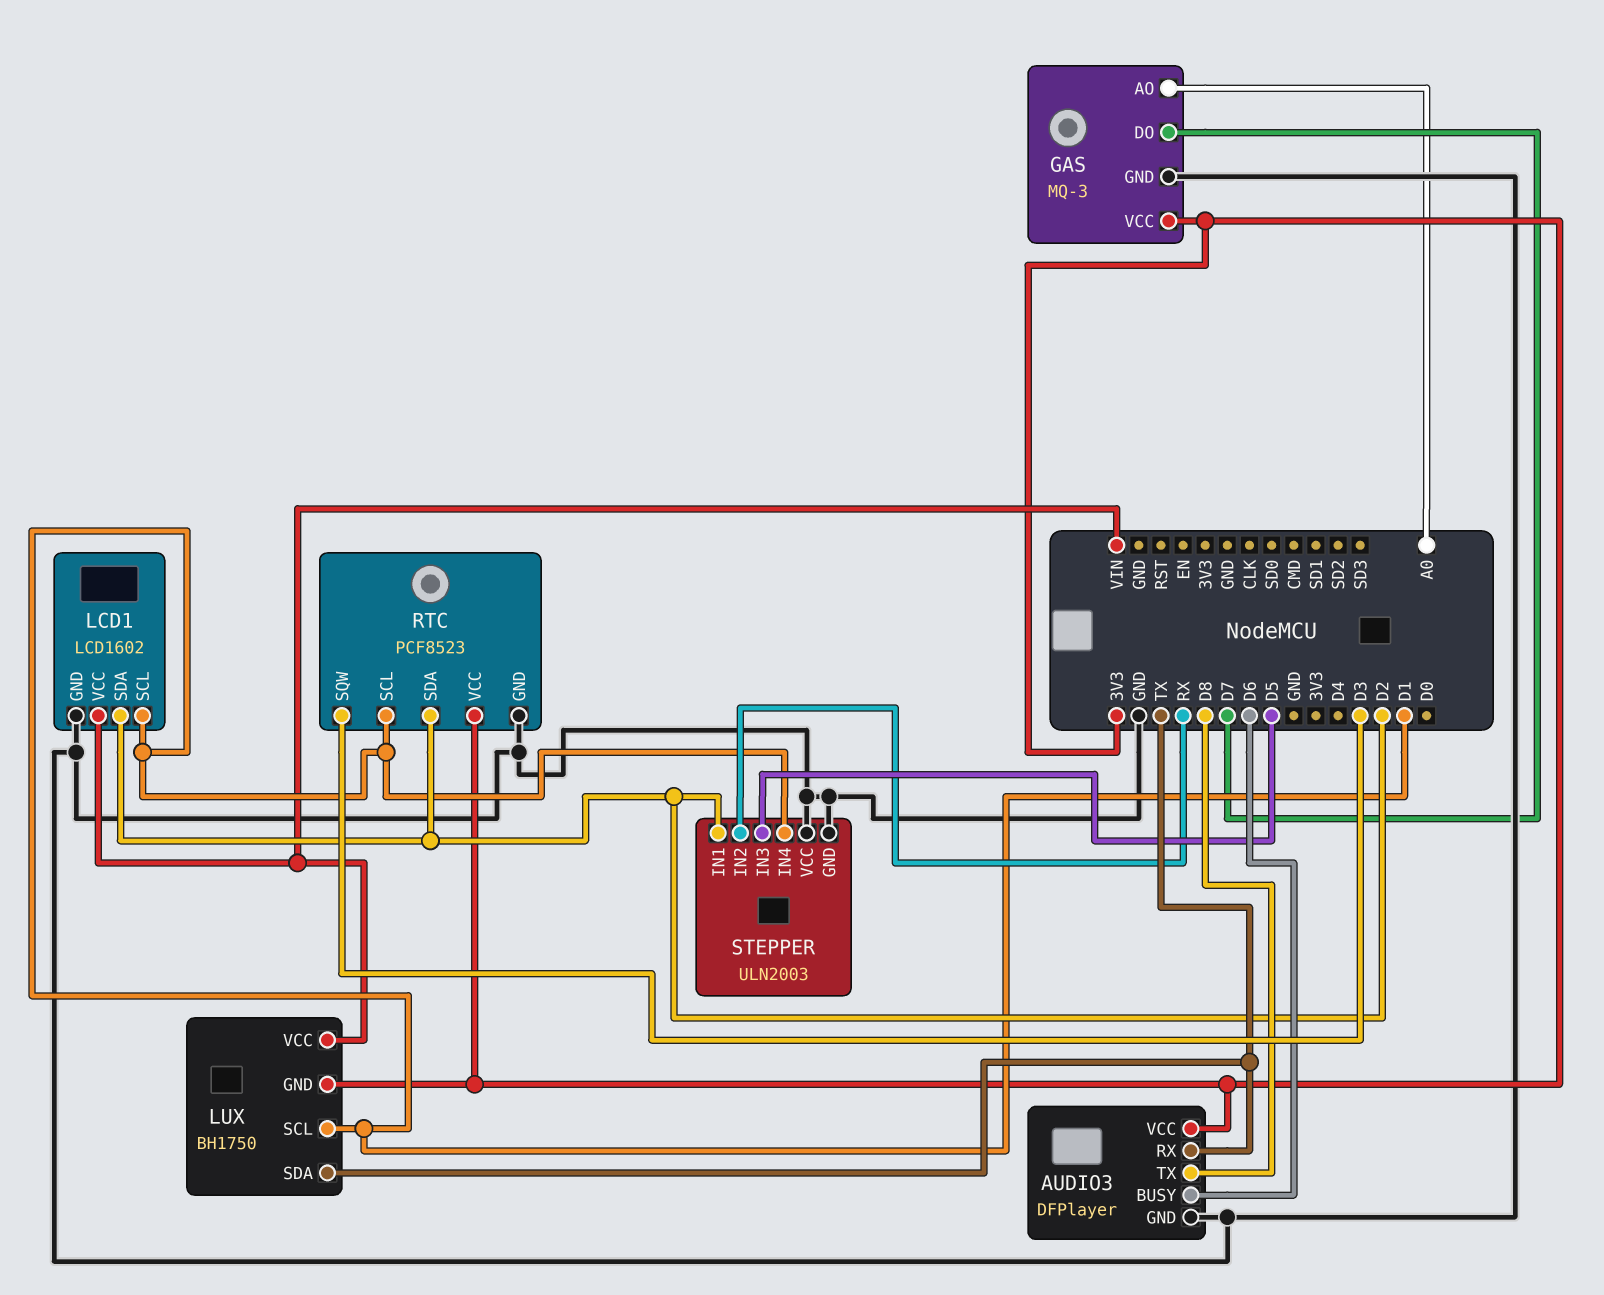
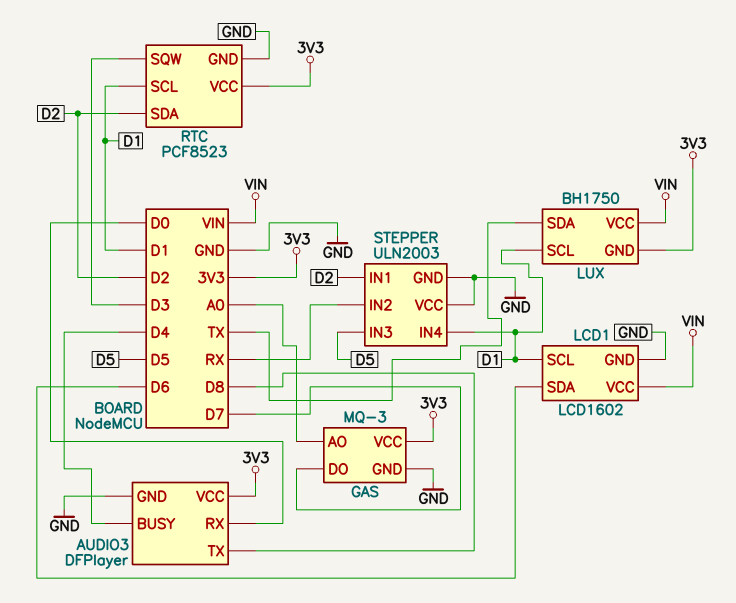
AUDIO3 pin BUSY: D6 -> D4
AUDIO3 pin RX: TX -> D0
LCD1 pin SDA: D2 -> D6

